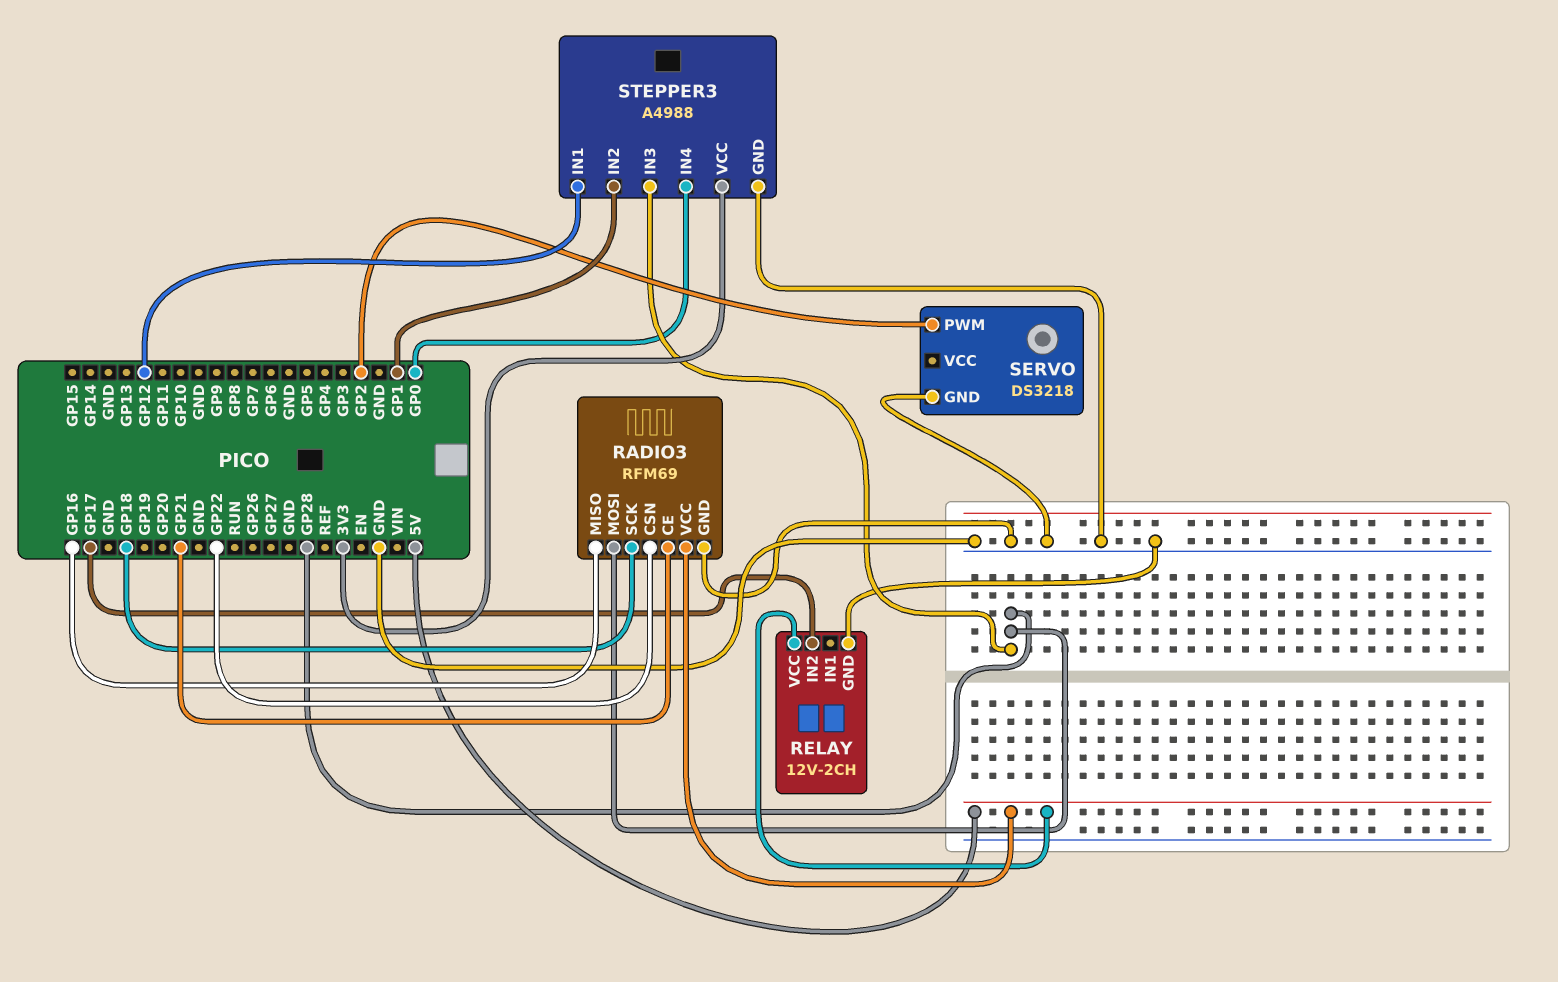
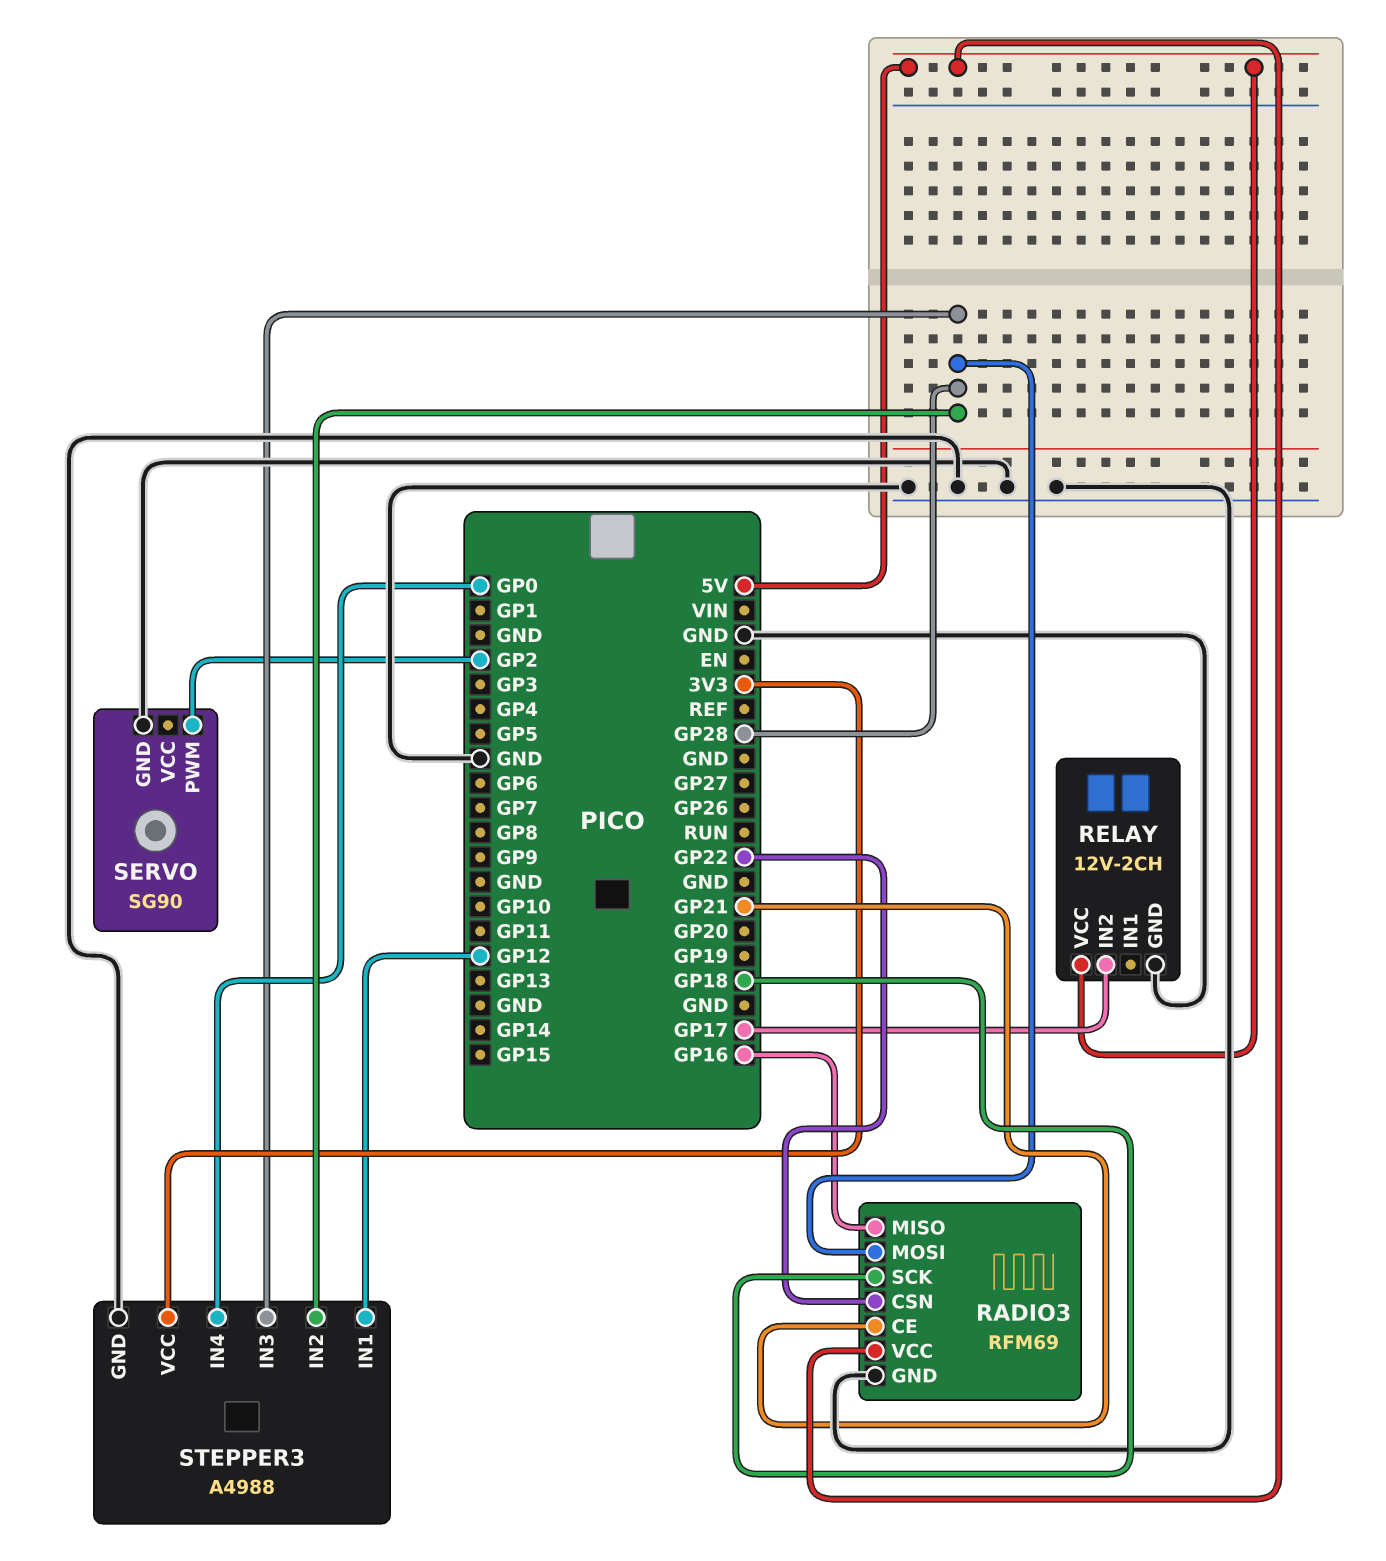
SERVO: DS3218 -> SG90
STEPPER3 pin IN2: GP1 -> GP28

